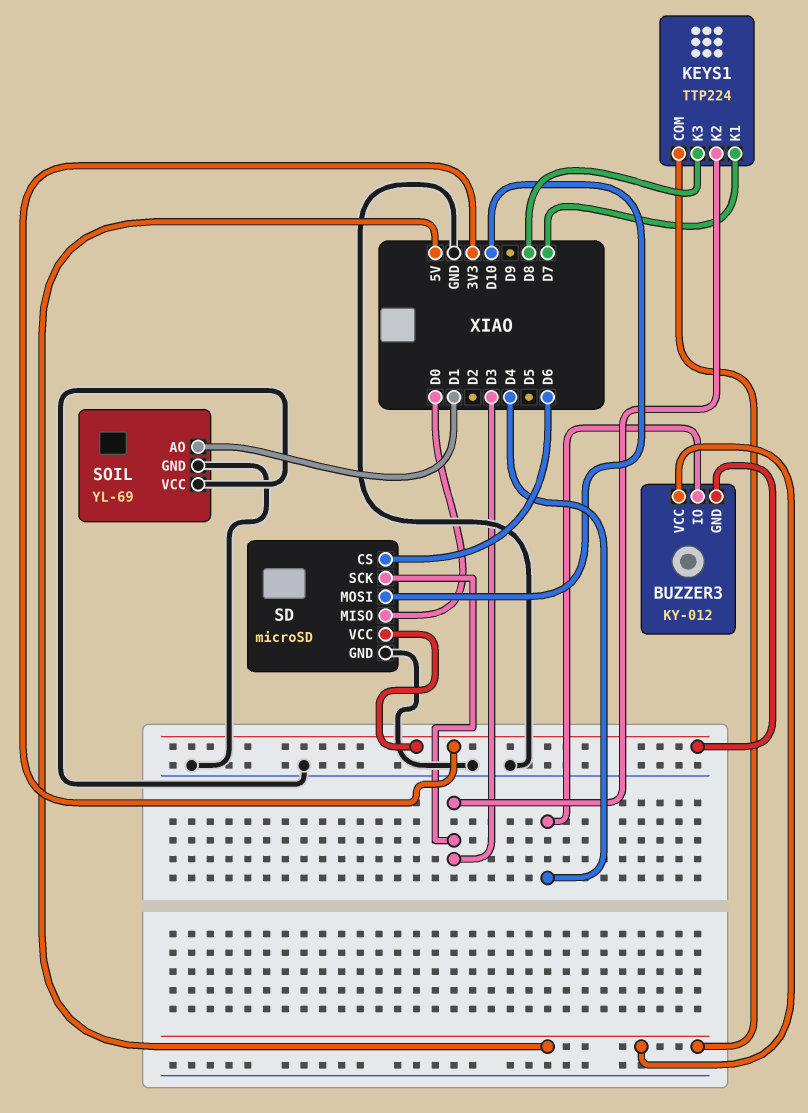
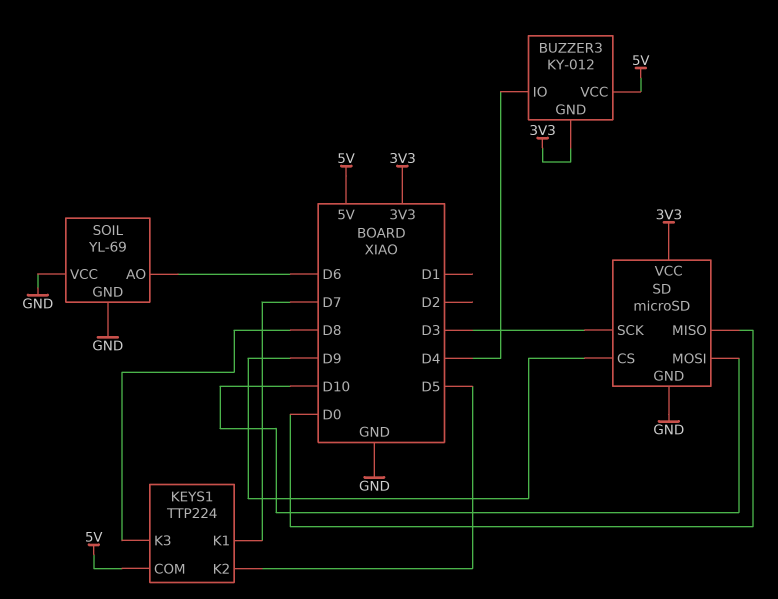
KEYS1 pin K2: D3 -> D5
SD pin CS: D6 -> D9
SOIL pin AO: D1 -> D6

